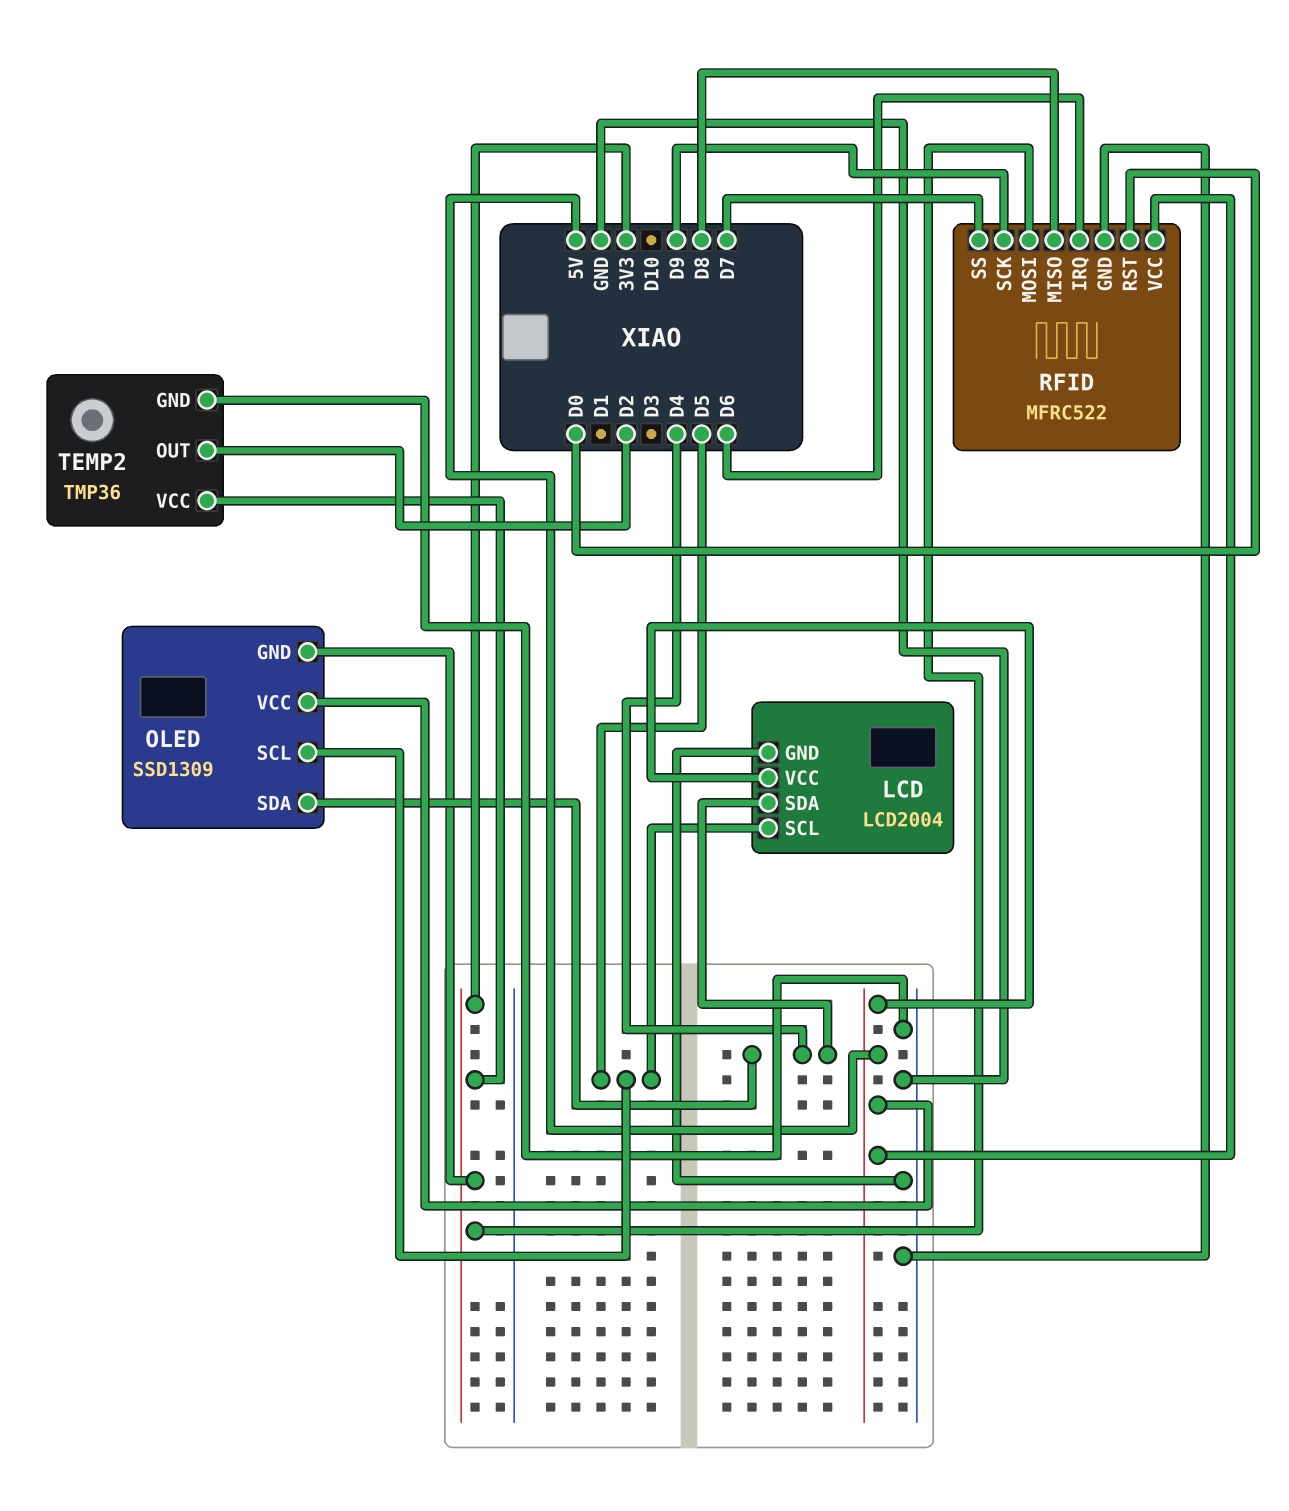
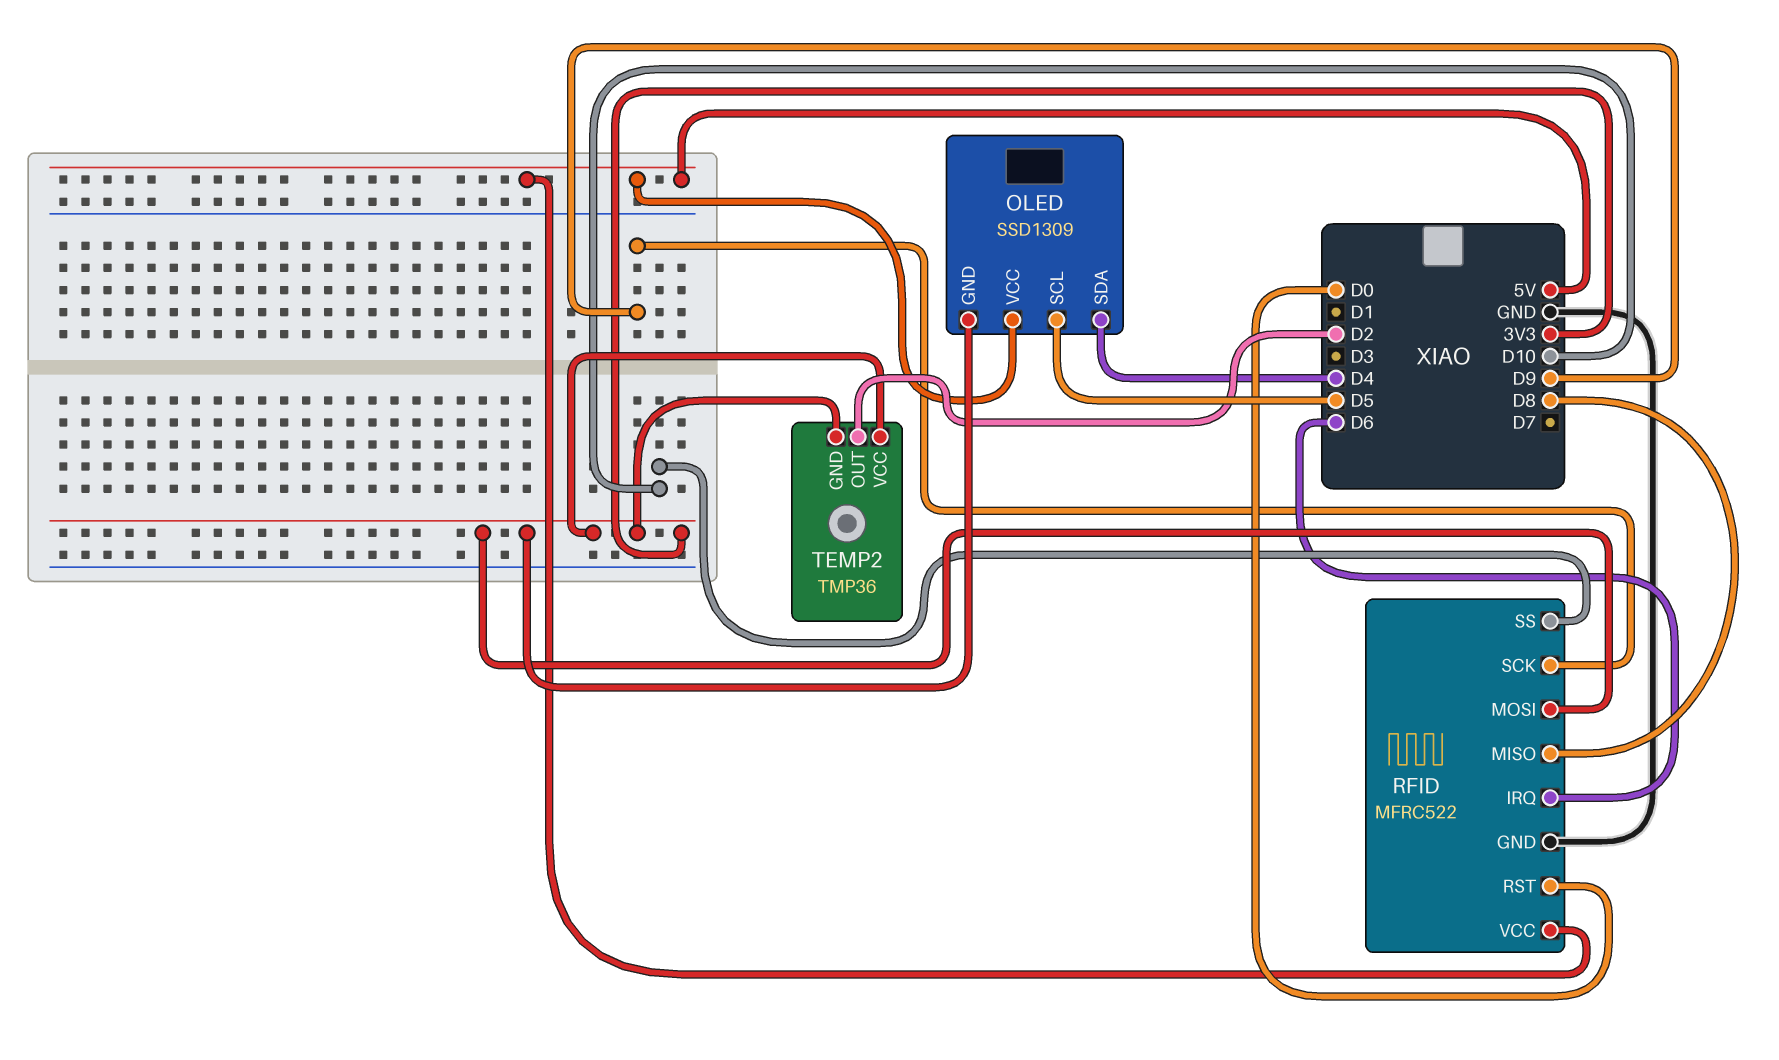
LCD: LCD2004 -> none
LCD pin GND: GND -> none
LCD pin SCL: D5 -> none
LCD pin SDA: D4 -> none
LCD pin VCC: 5V -> none
RFID pin SS: D7 -> D10
TEMP2 pin GND: GND -> 3V3

